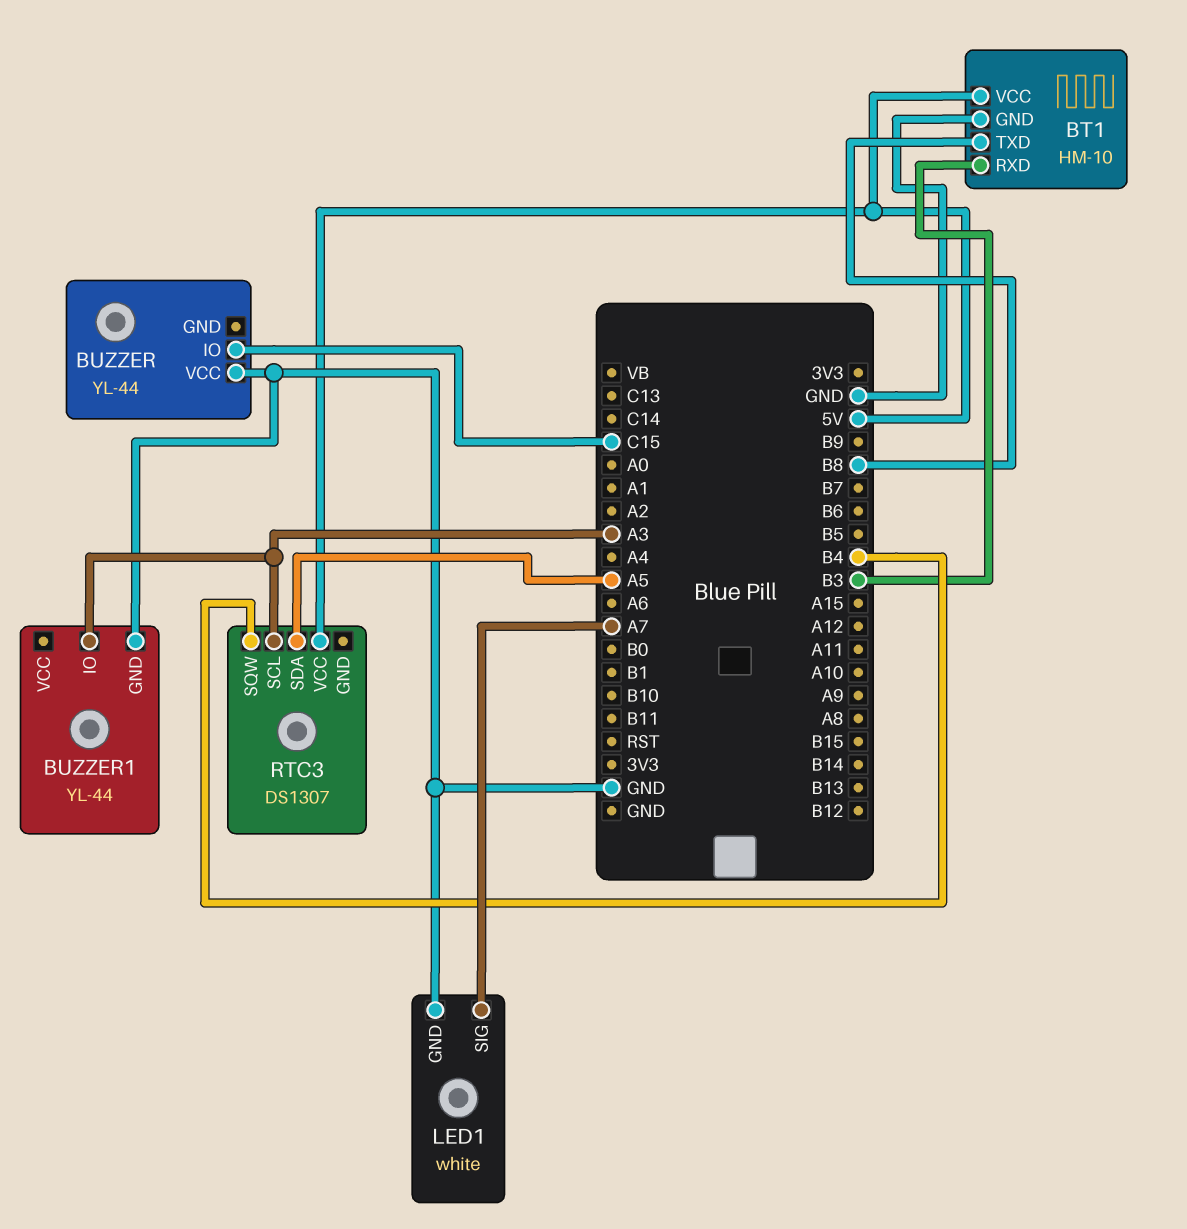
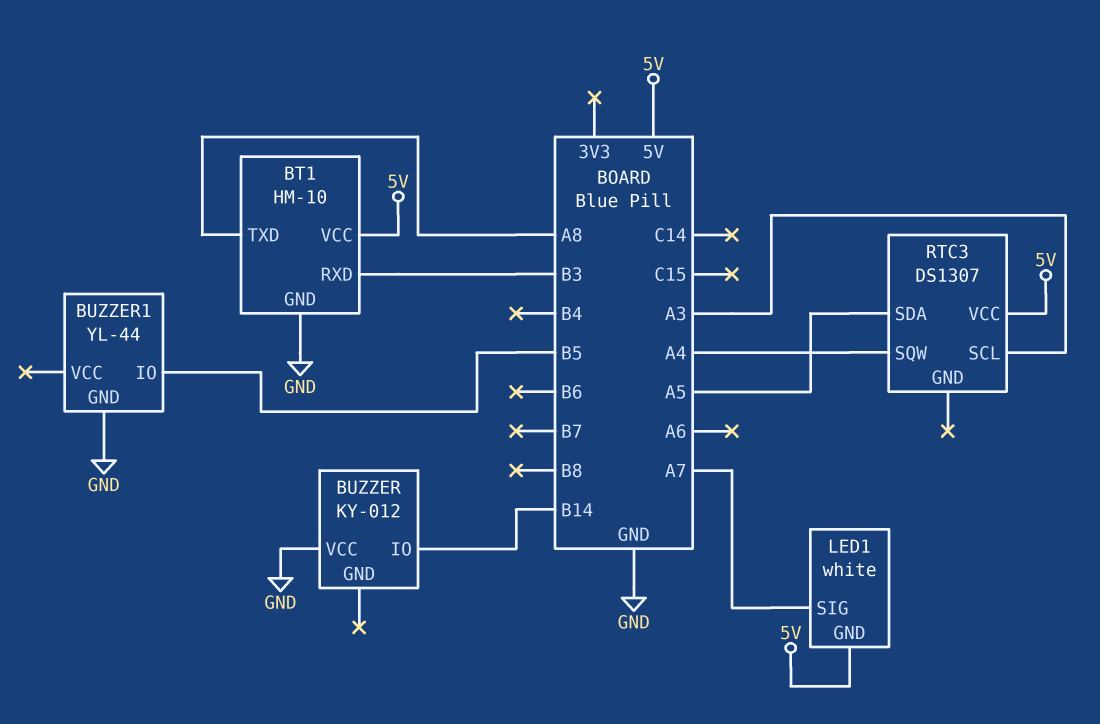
BT1 pin TXD: B8 -> A8
BUZZER: YL-44 -> KY-012
BUZZER pin IO: C15 -> B14
BUZZER1 pin IO: A3 -> B5
LED1 pin GND: GND -> 5V
RTC3 pin SQW: B4 -> A4

